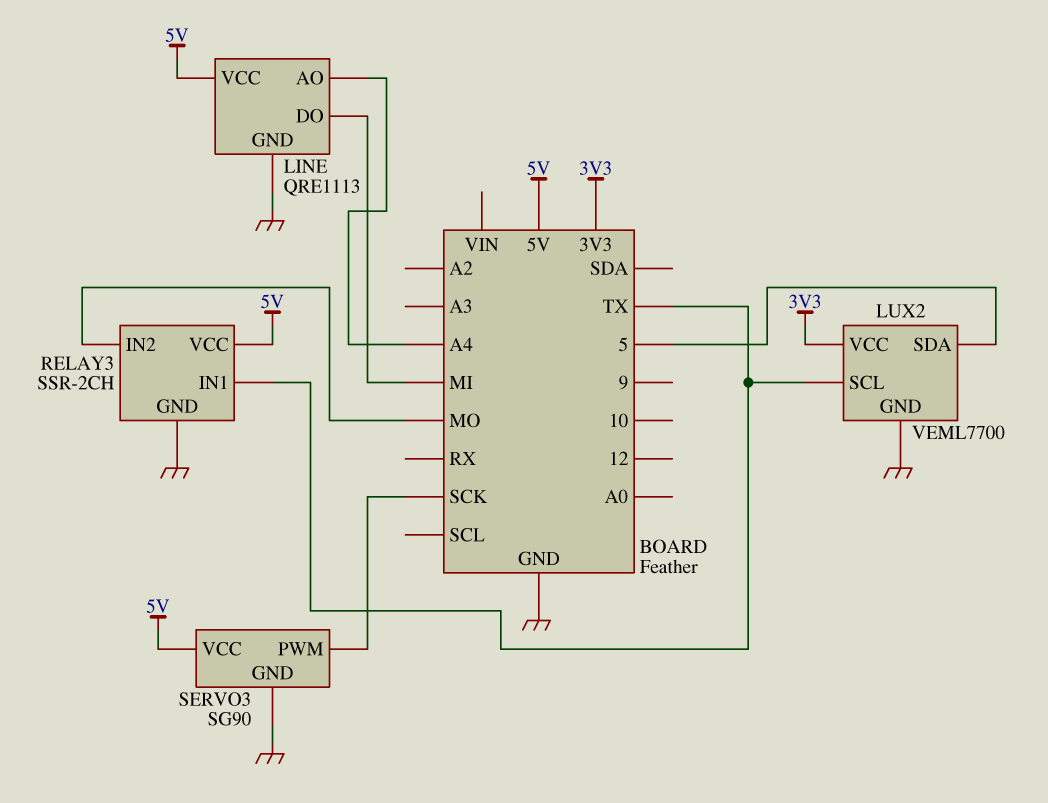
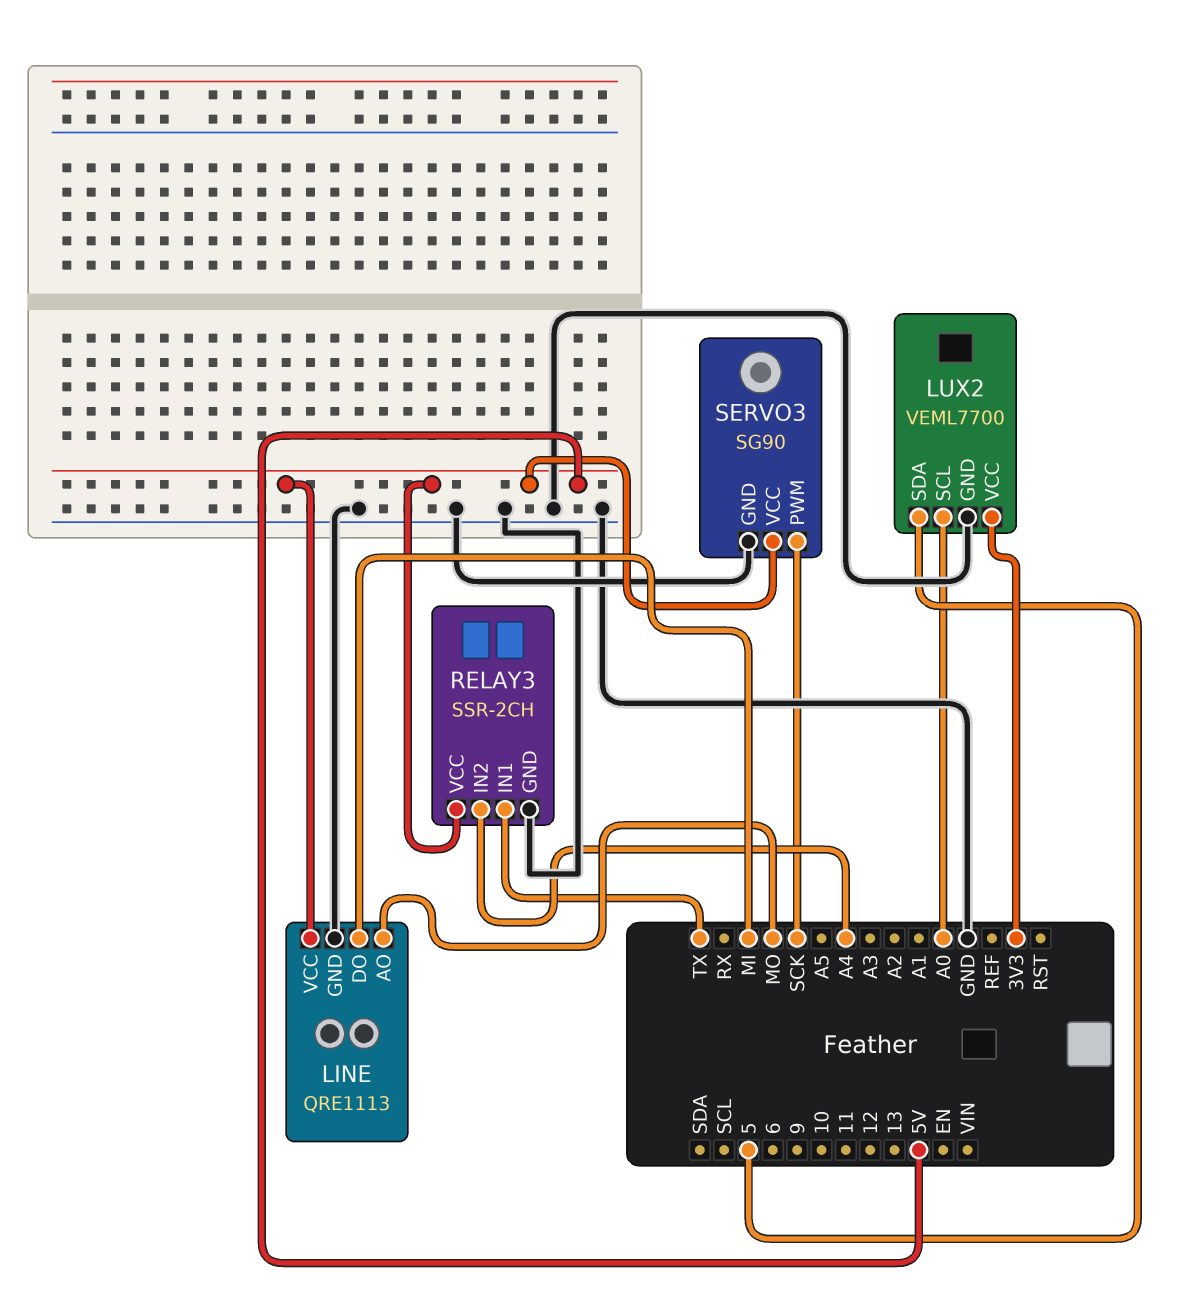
LINE pin AO: A4 -> MO
LUX2 pin SCL: TX -> A0
RELAY3 pin IN2: MO -> A4

